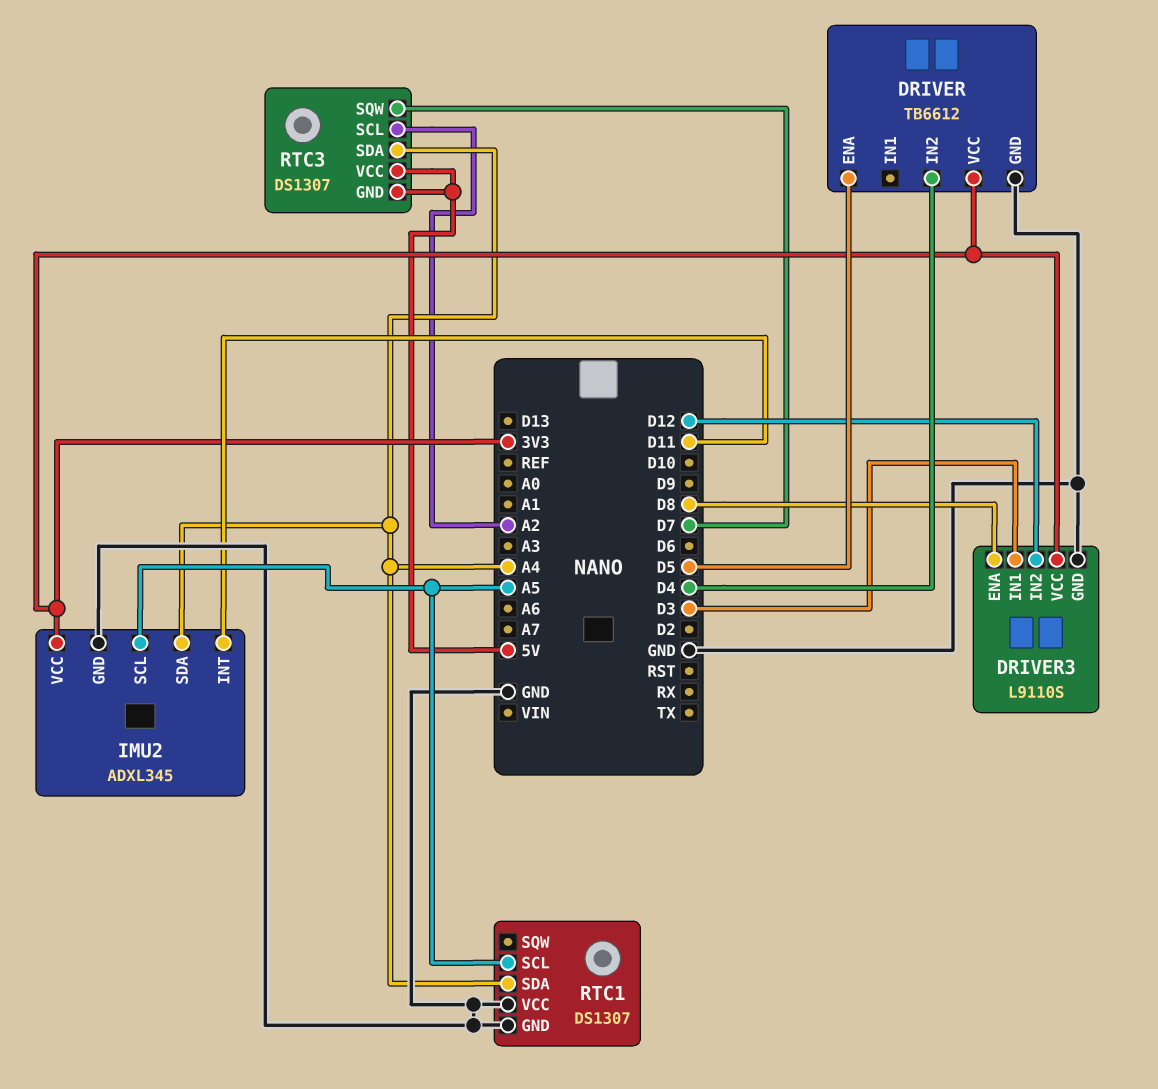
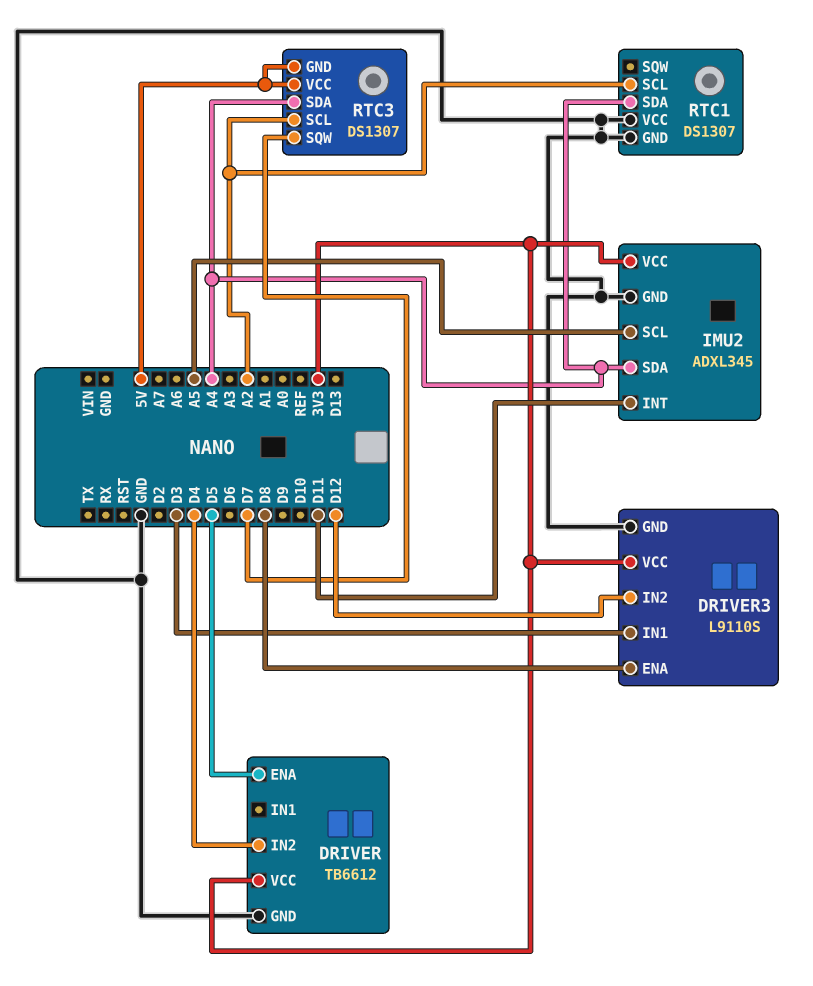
RTC1 pin SCL: A5 -> A2

